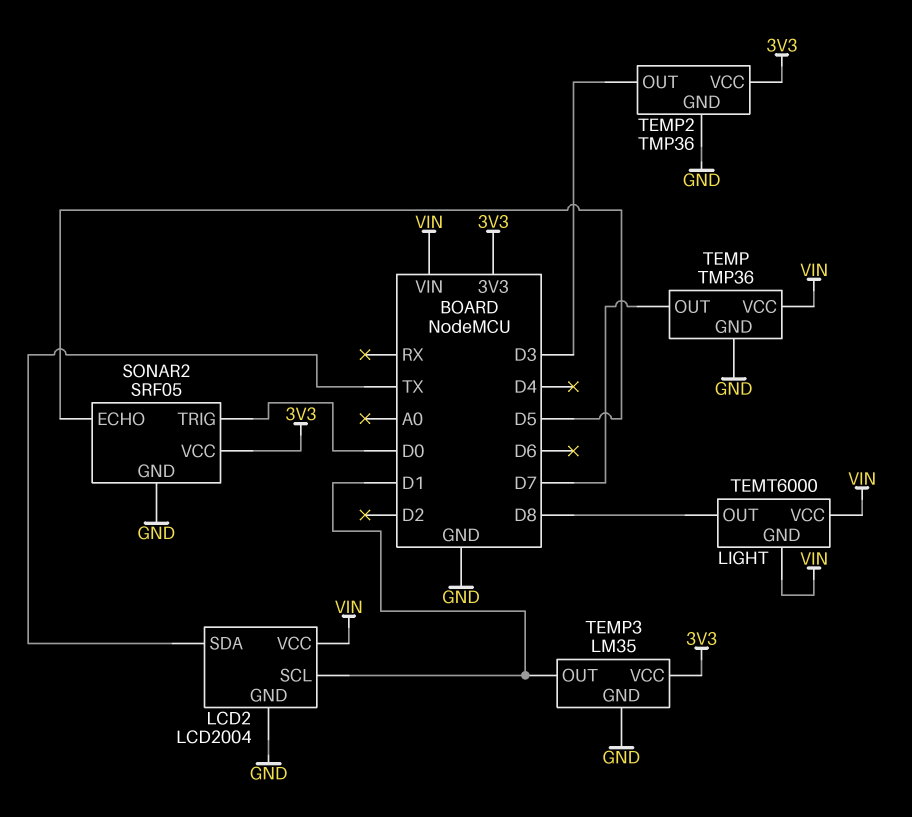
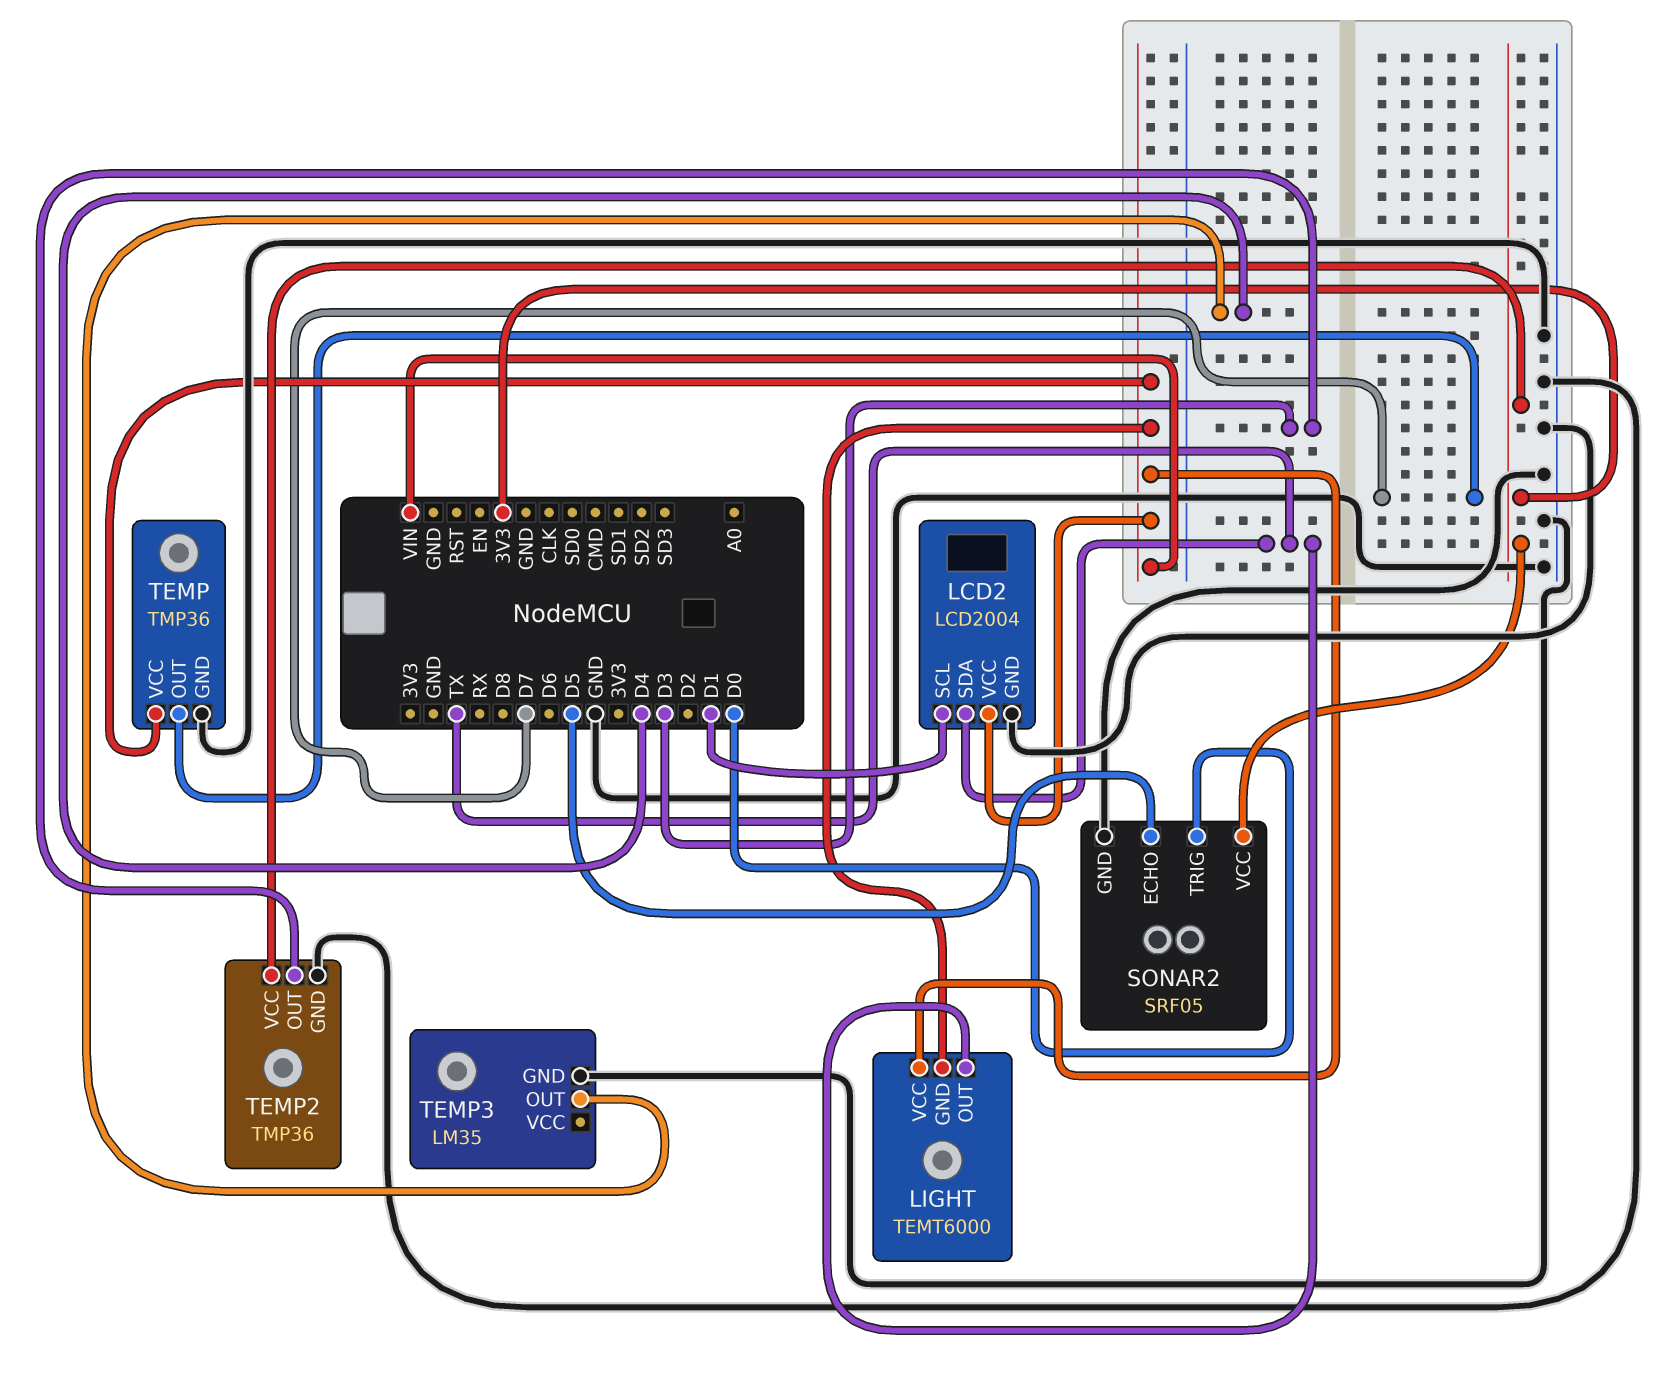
LIGHT pin OUT: D8 -> TX
TEMP3 pin OUT: D1 -> D4
TEMP3 pin VCC: 3V3 -> none

